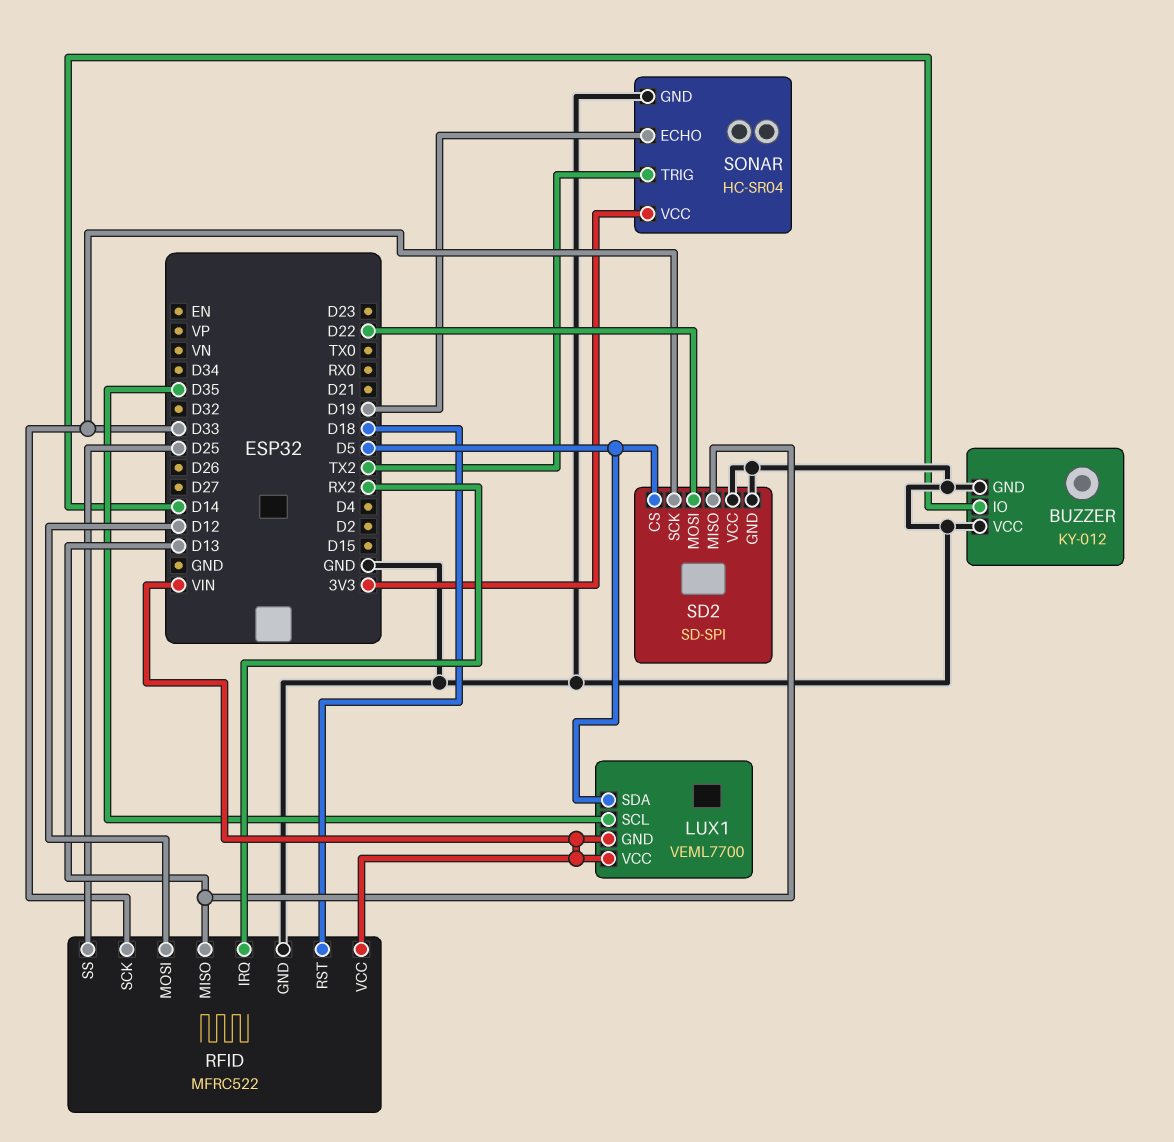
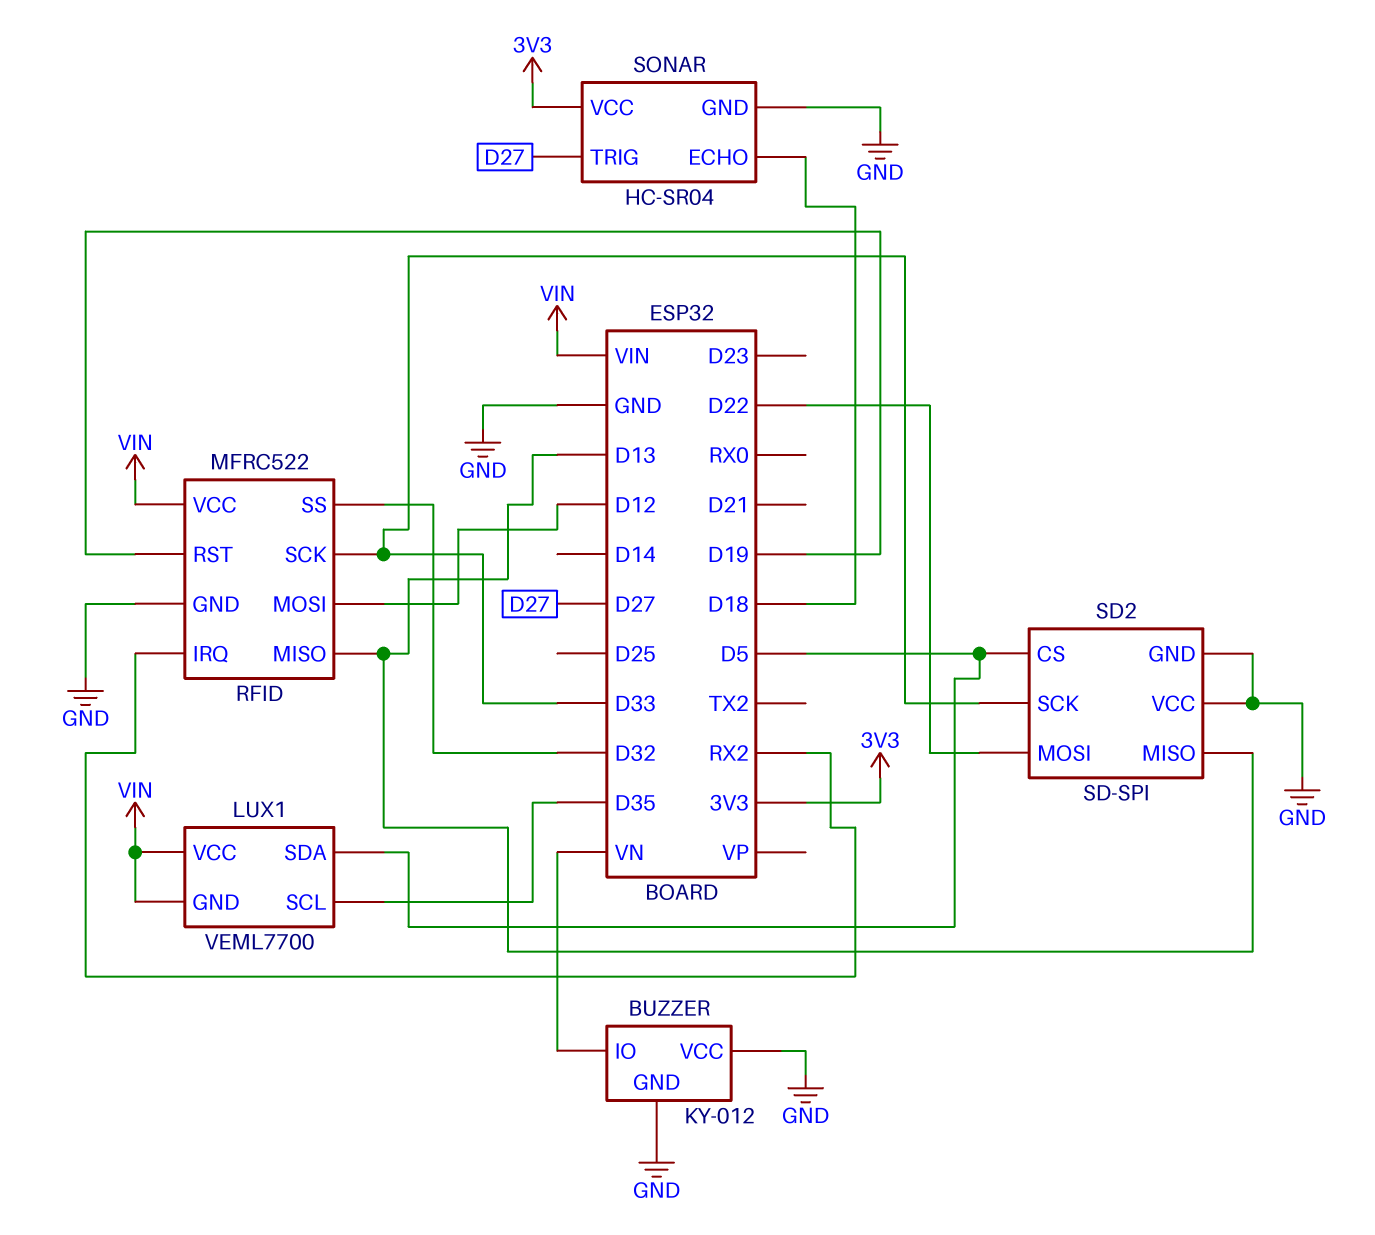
BUZZER pin IO: D14 -> VN
RFID pin RST: D18 -> D19
RFID pin SS: D25 -> D32
SONAR pin ECHO: D19 -> D18
SONAR pin TRIG: TX2 -> D27

